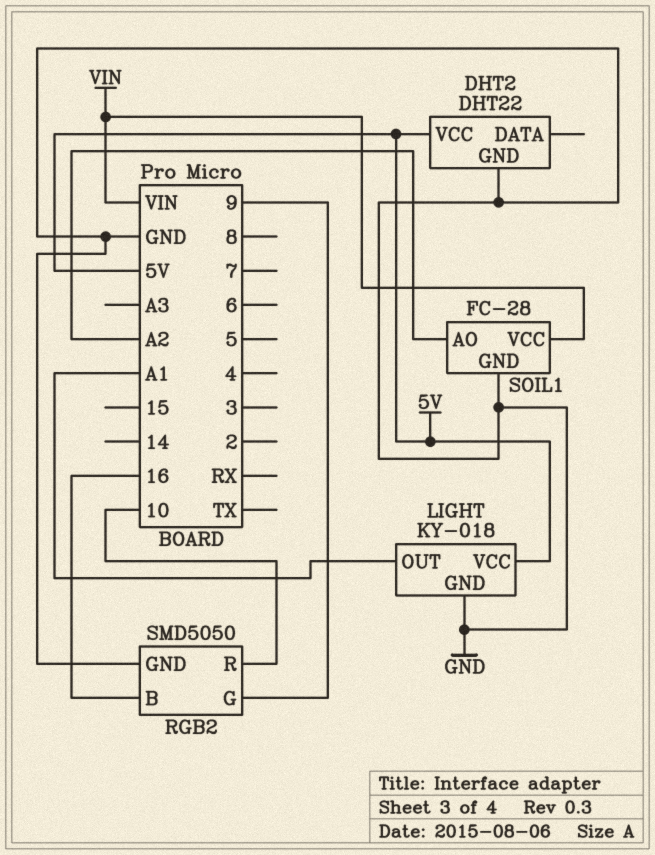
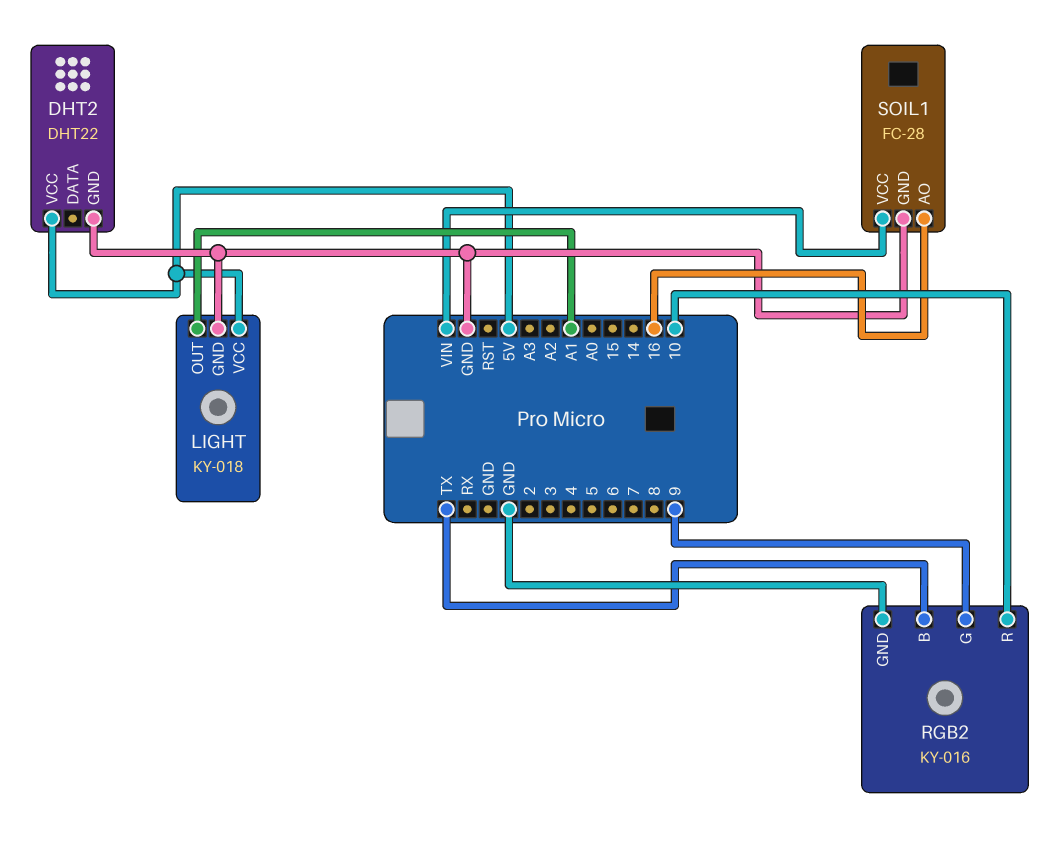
RGB2: SMD5050 -> KY-016
RGB2 pin B: 16 -> TX
SOIL1 pin AO: A2 -> 16

